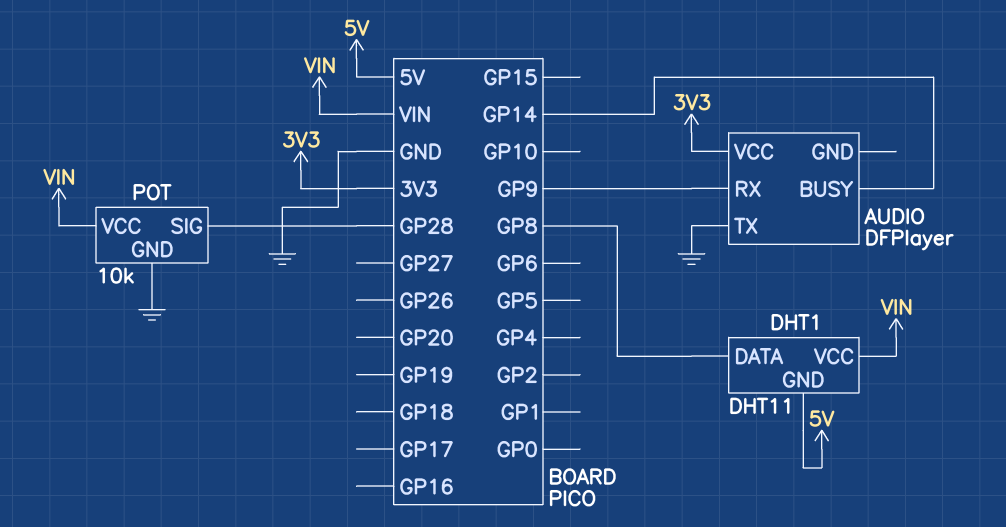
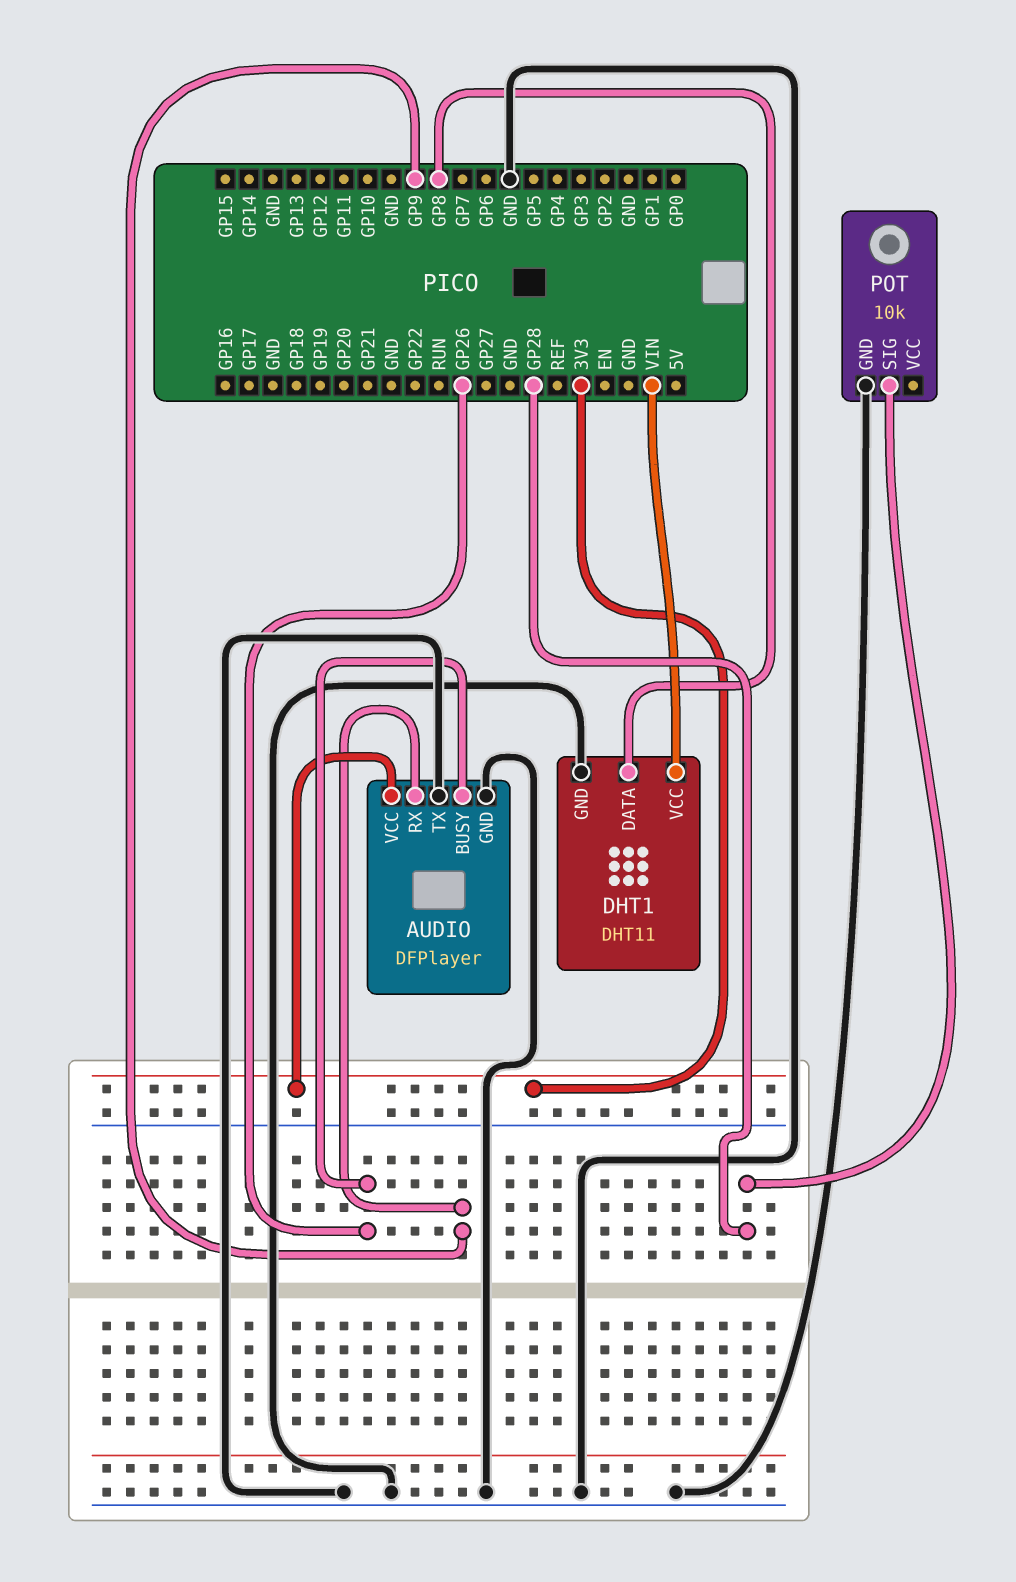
AUDIO pin BUSY: GP14 -> GP26
AUDIO pin GND: none -> GND
DHT1 pin GND: 5V -> GND
POT pin VCC: VIN -> none

